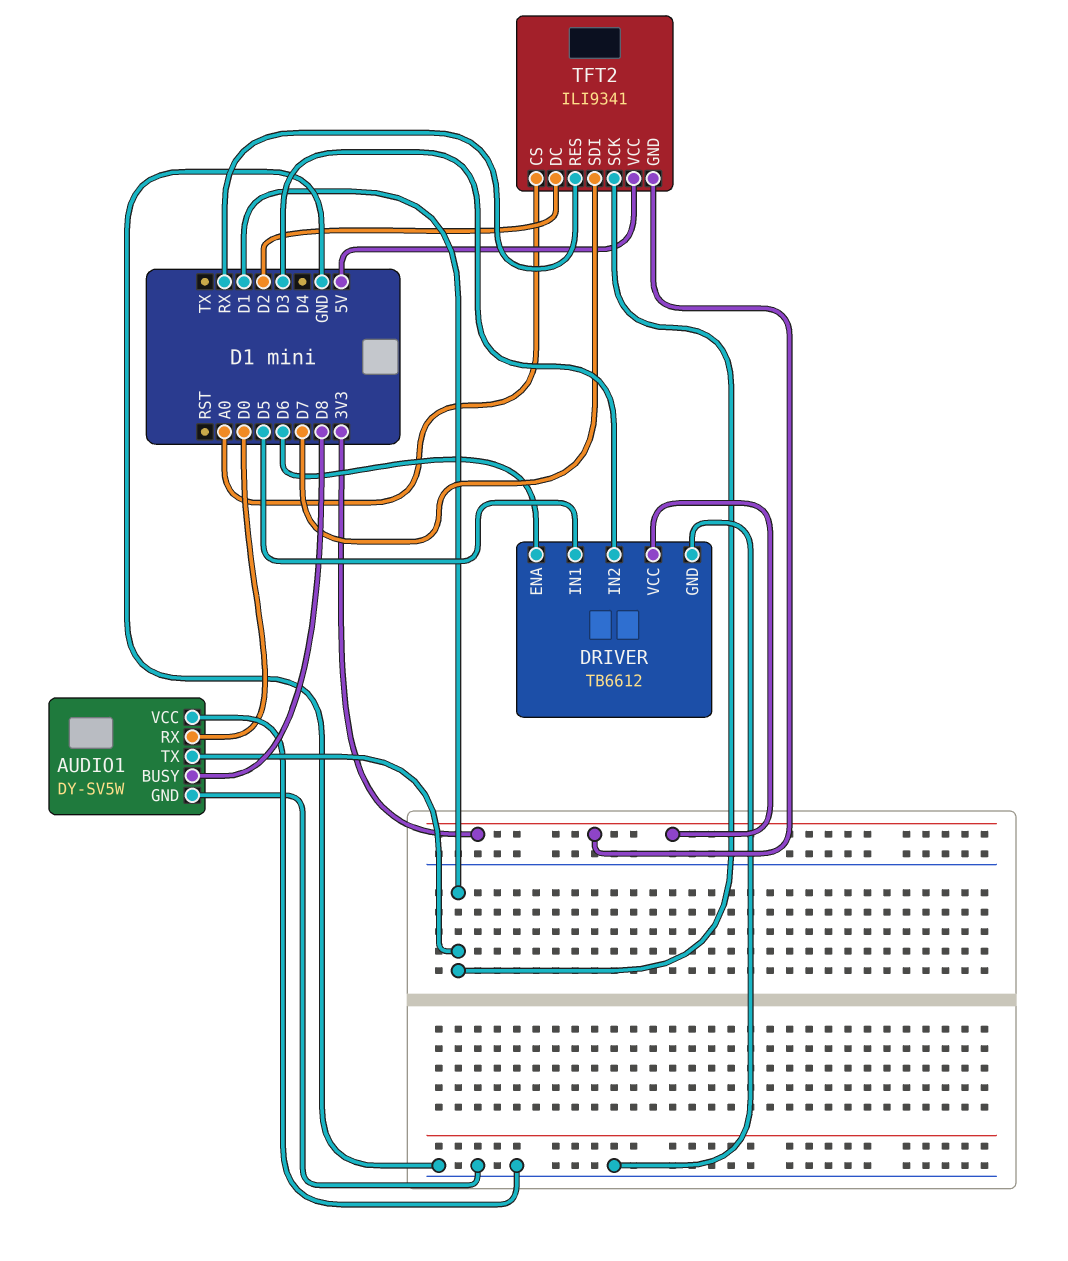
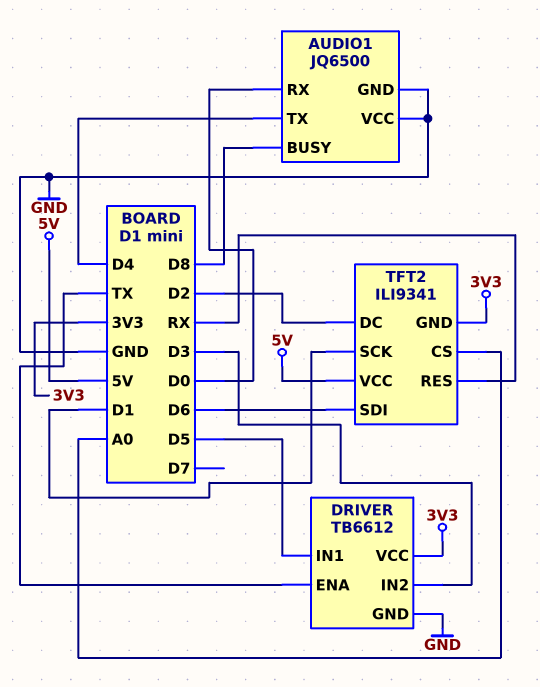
AUDIO1: DY-SV5W -> JQ6500
AUDIO1 pin TX: D1 -> D4
DRIVER pin ENA: D6 -> TX
TFT2 pin SDI: D7 -> D6

